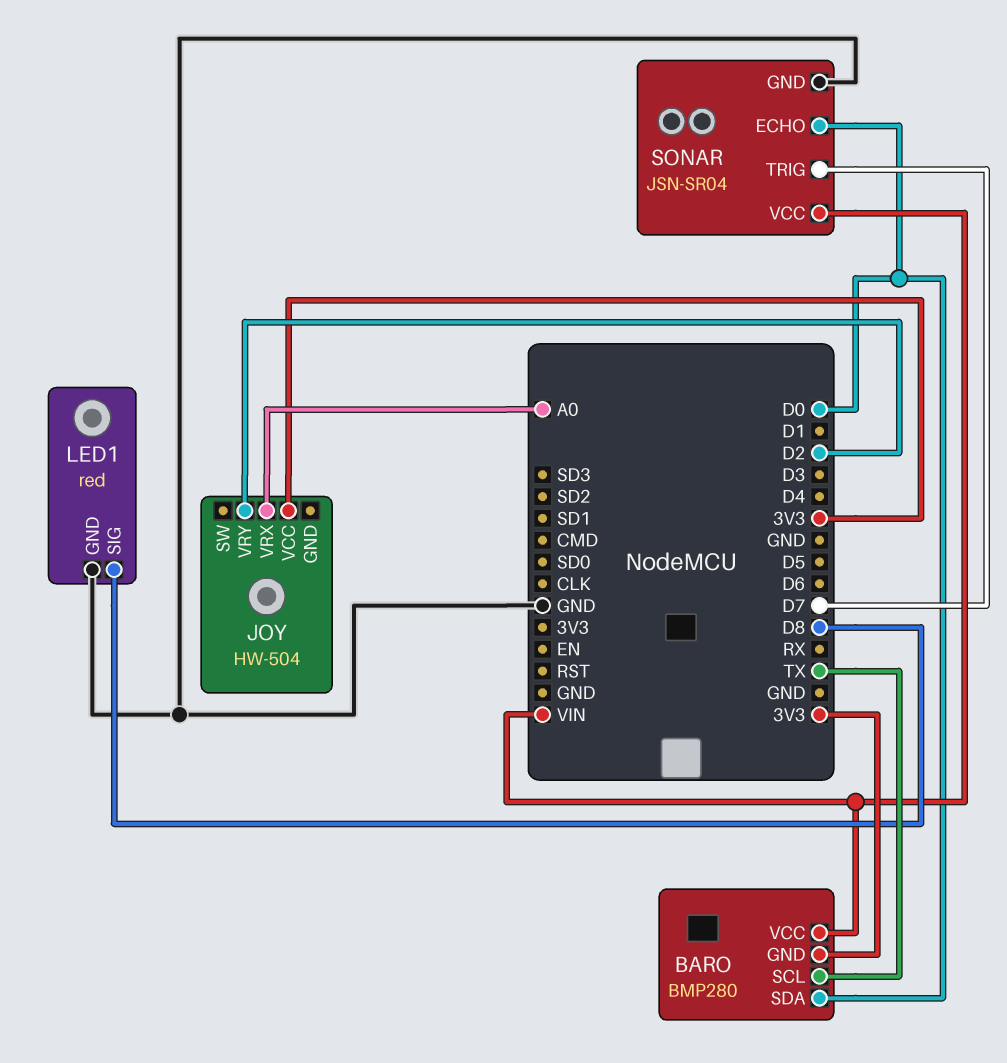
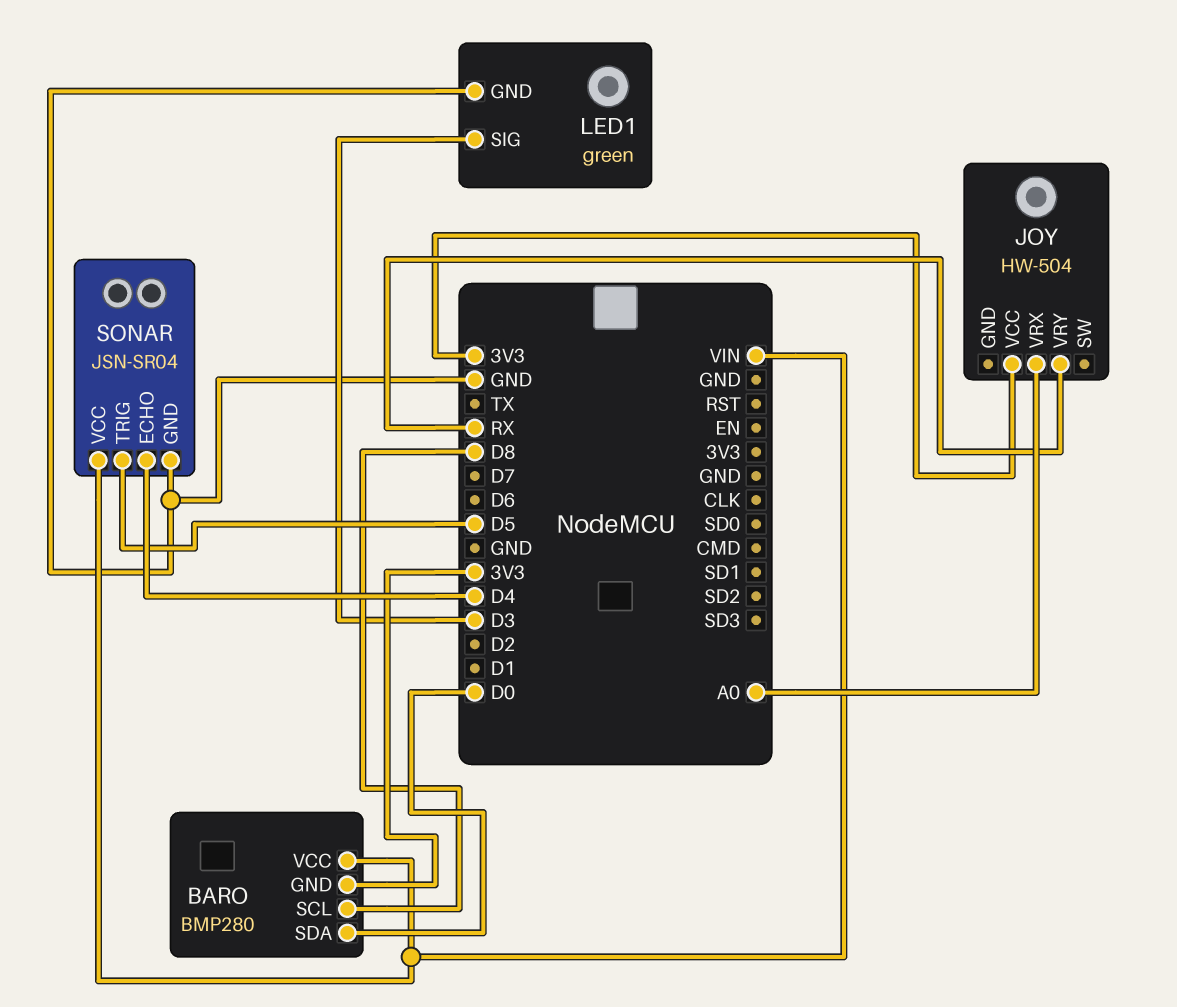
BARO pin SCL: TX -> D8
JOY pin VRY: D2 -> RX
LED1: red -> green
LED1 pin SIG: D8 -> D3
SONAR pin ECHO: D0 -> D4
SONAR pin TRIG: D7 -> D5

